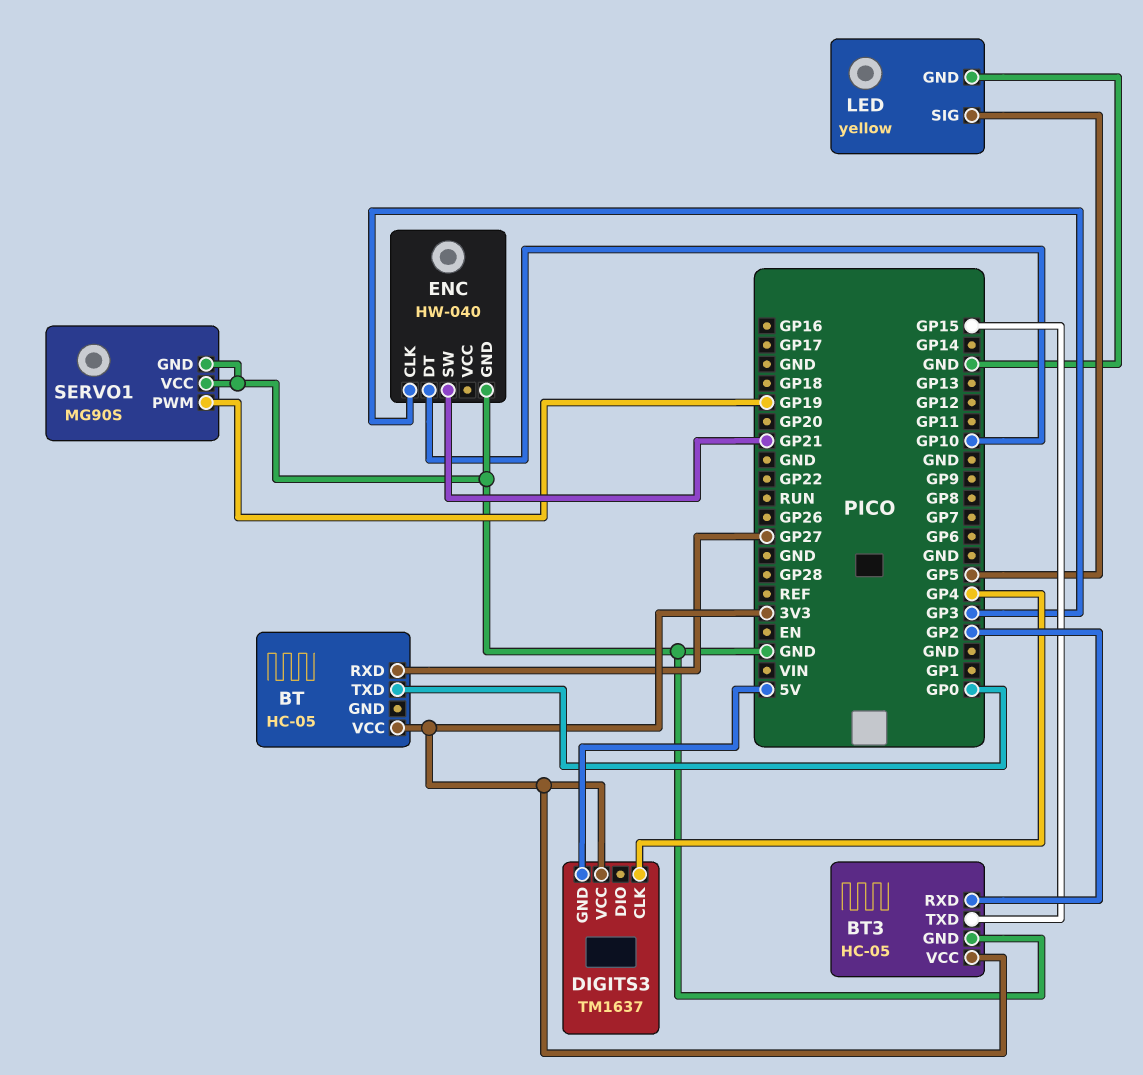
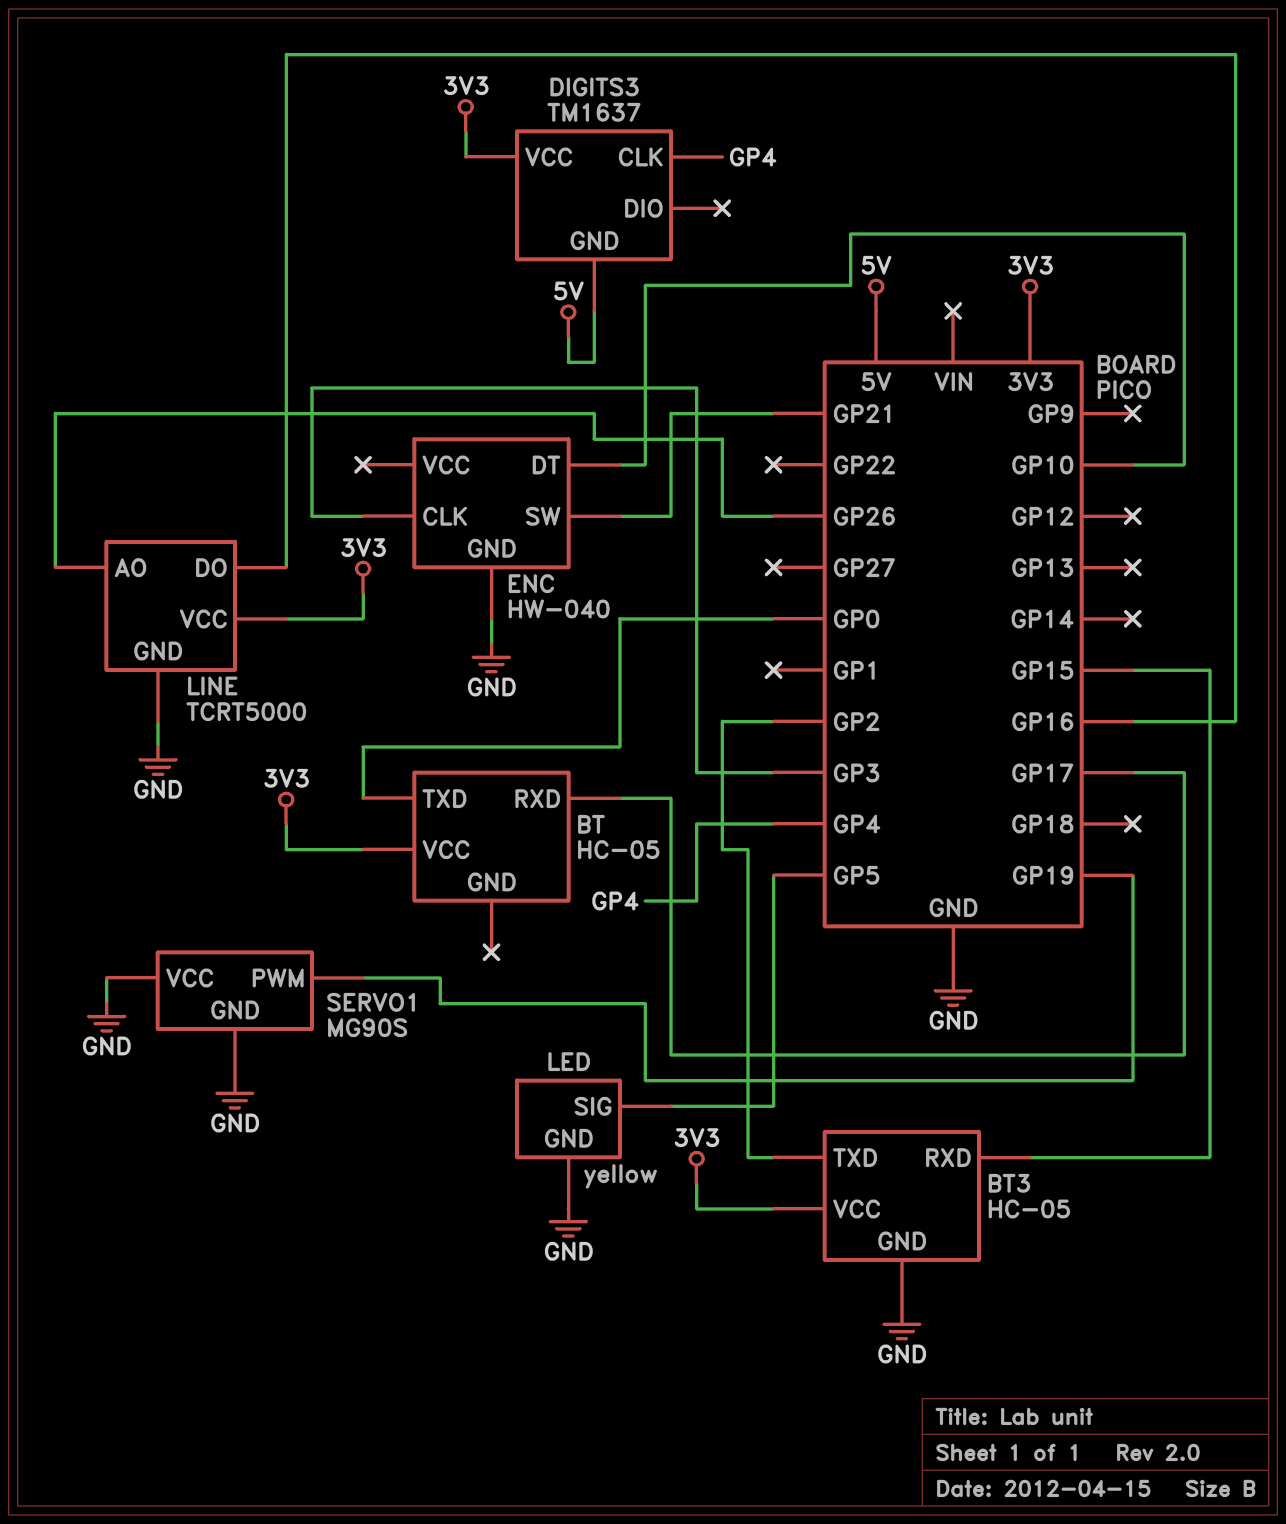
BT pin RXD: GP27 -> GP17
BT3 pin RXD: GP2 -> GP15
BT3 pin TXD: GP15 -> GP2
LINE: none -> TCRT5000
LINE pin AO: none -> GP26
LINE pin DO: none -> GP16
LINE pin GND: none -> GND
LINE pin VCC: none -> 3V3

